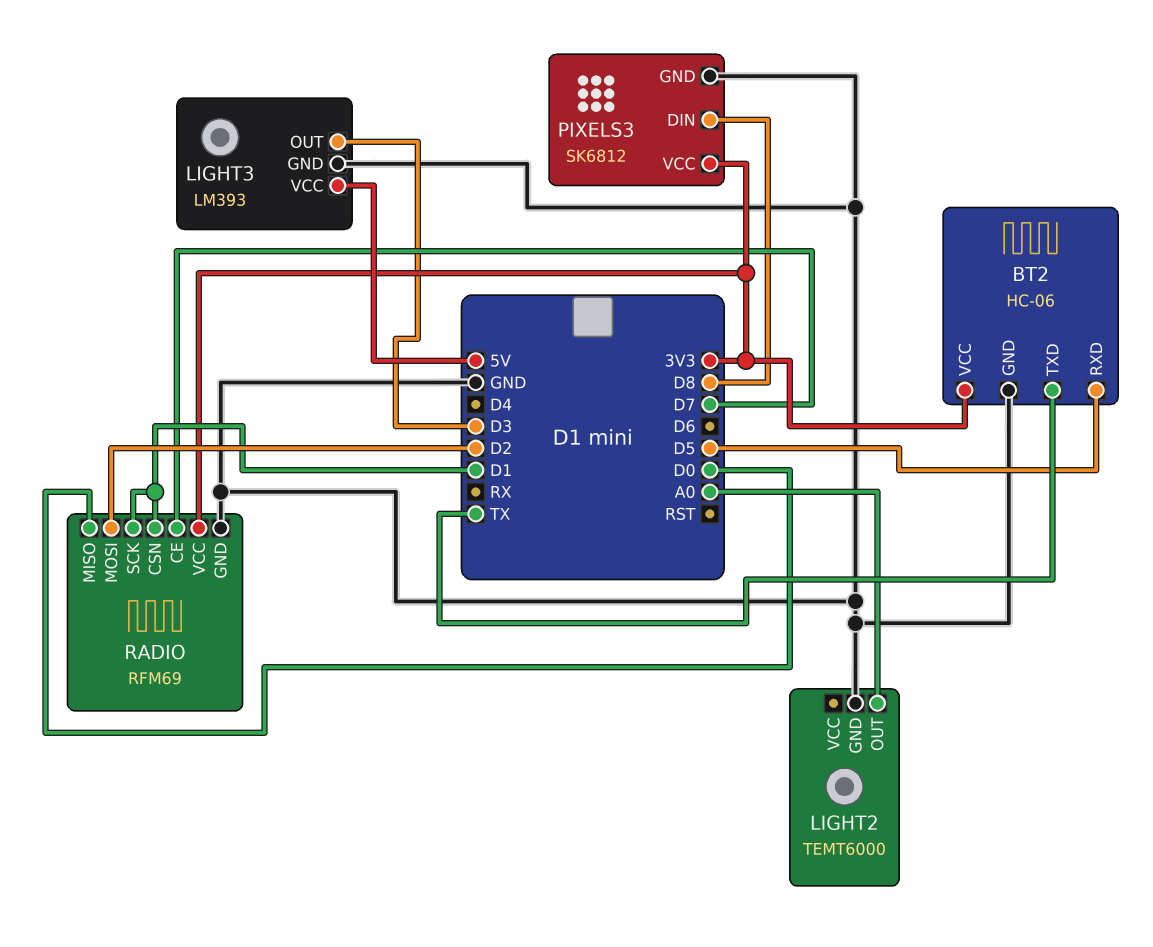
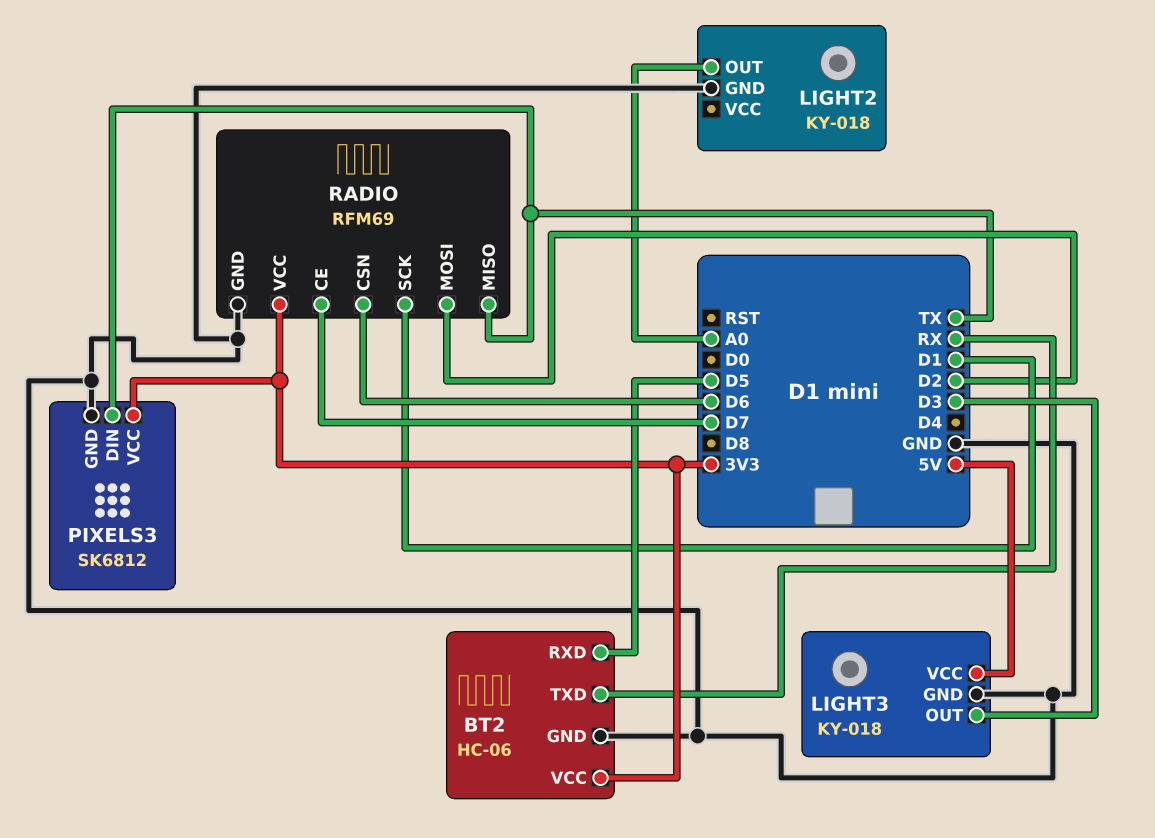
BT2 pin TXD: TX -> RX
LIGHT2: TEMT6000 -> KY-018
LIGHT3: LM393 -> KY-018
PIXELS3 pin DIN: D8 -> TX
RADIO pin CSN: D1 -> D6
RADIO pin MISO: D0 -> TX

